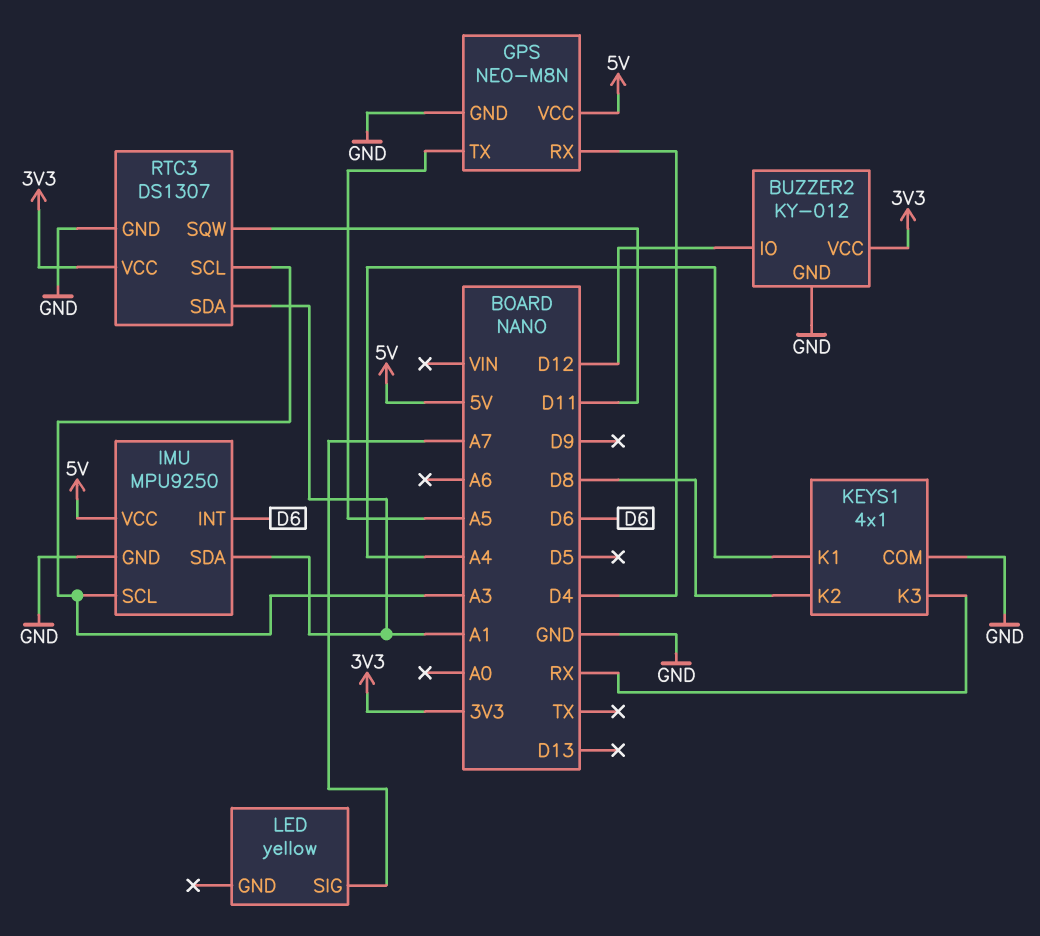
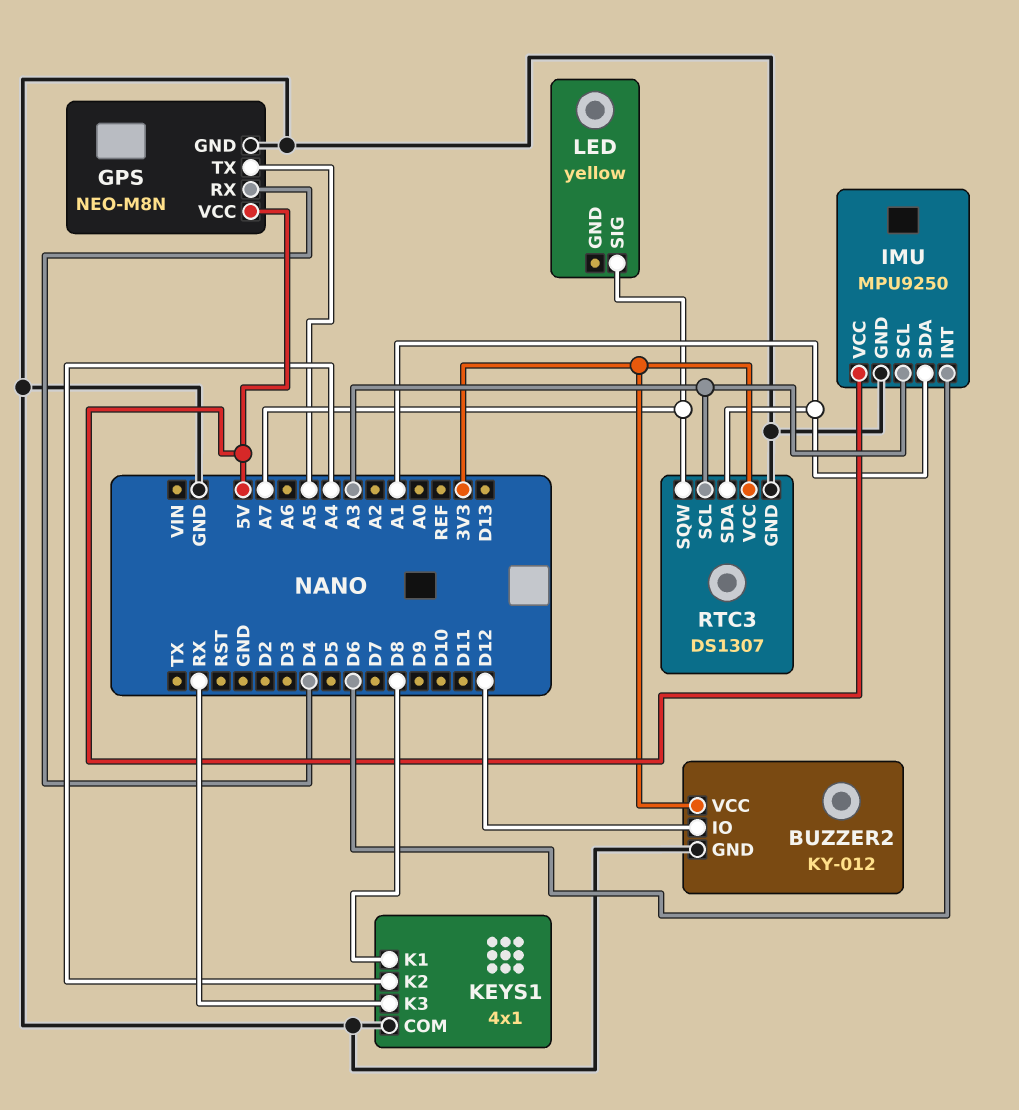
KEYS1 pin K1: A4 -> D8
KEYS1 pin K2: D8 -> A4
RTC3 pin SQW: D11 -> A7

